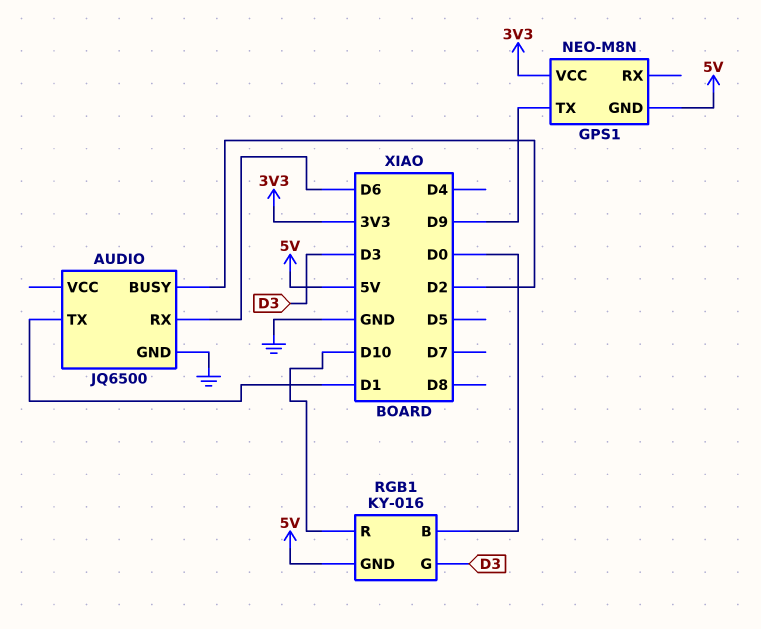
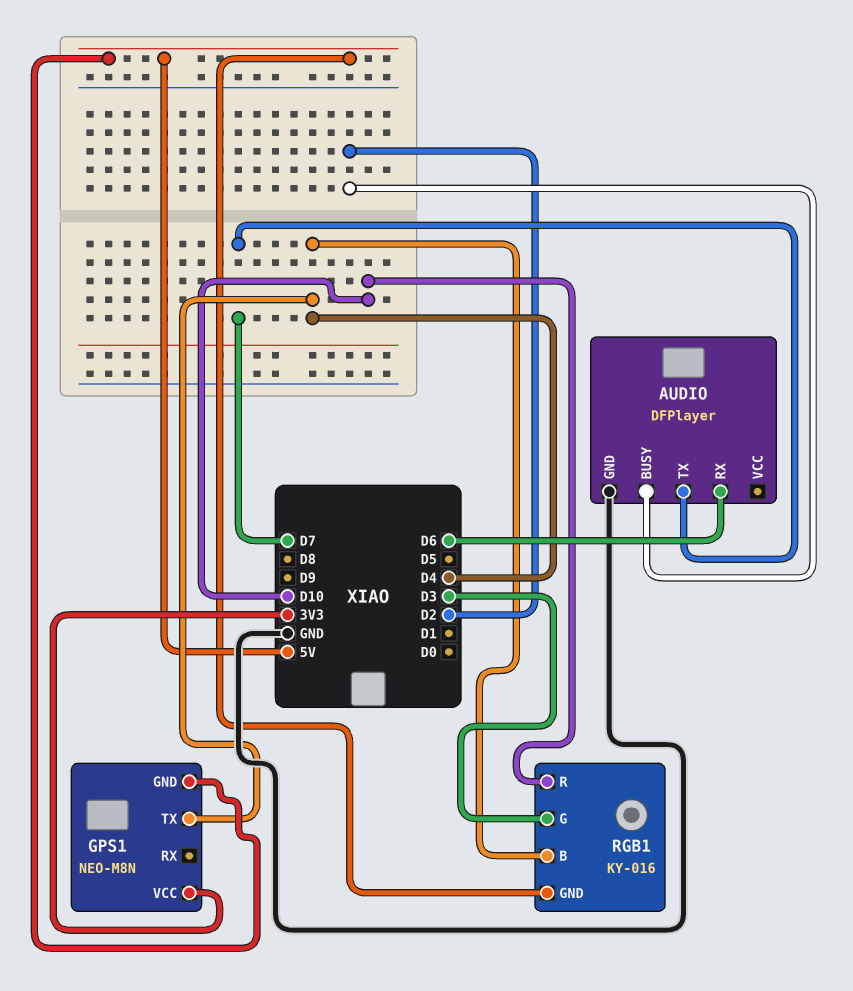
AUDIO: JQ6500 -> DFPlayer
AUDIO pin TX: D1 -> D7
GPS1 pin TX: D9 -> D4
RGB1 pin B: D0 -> D4

